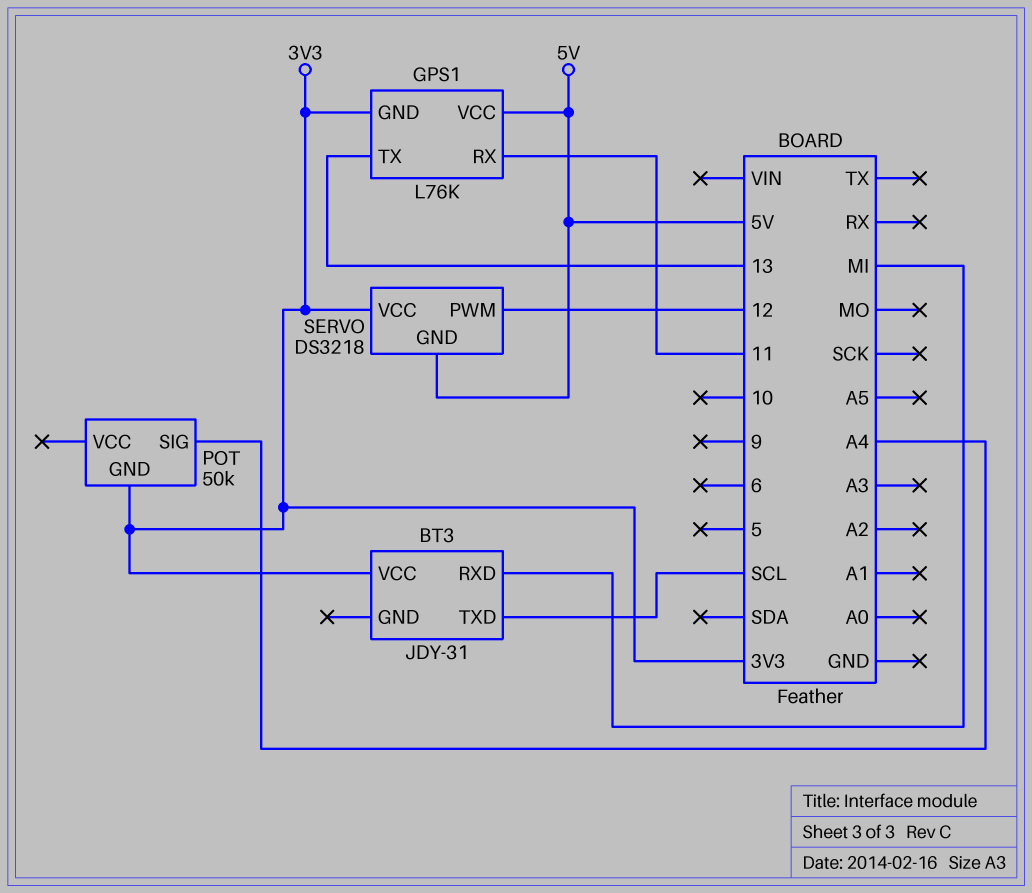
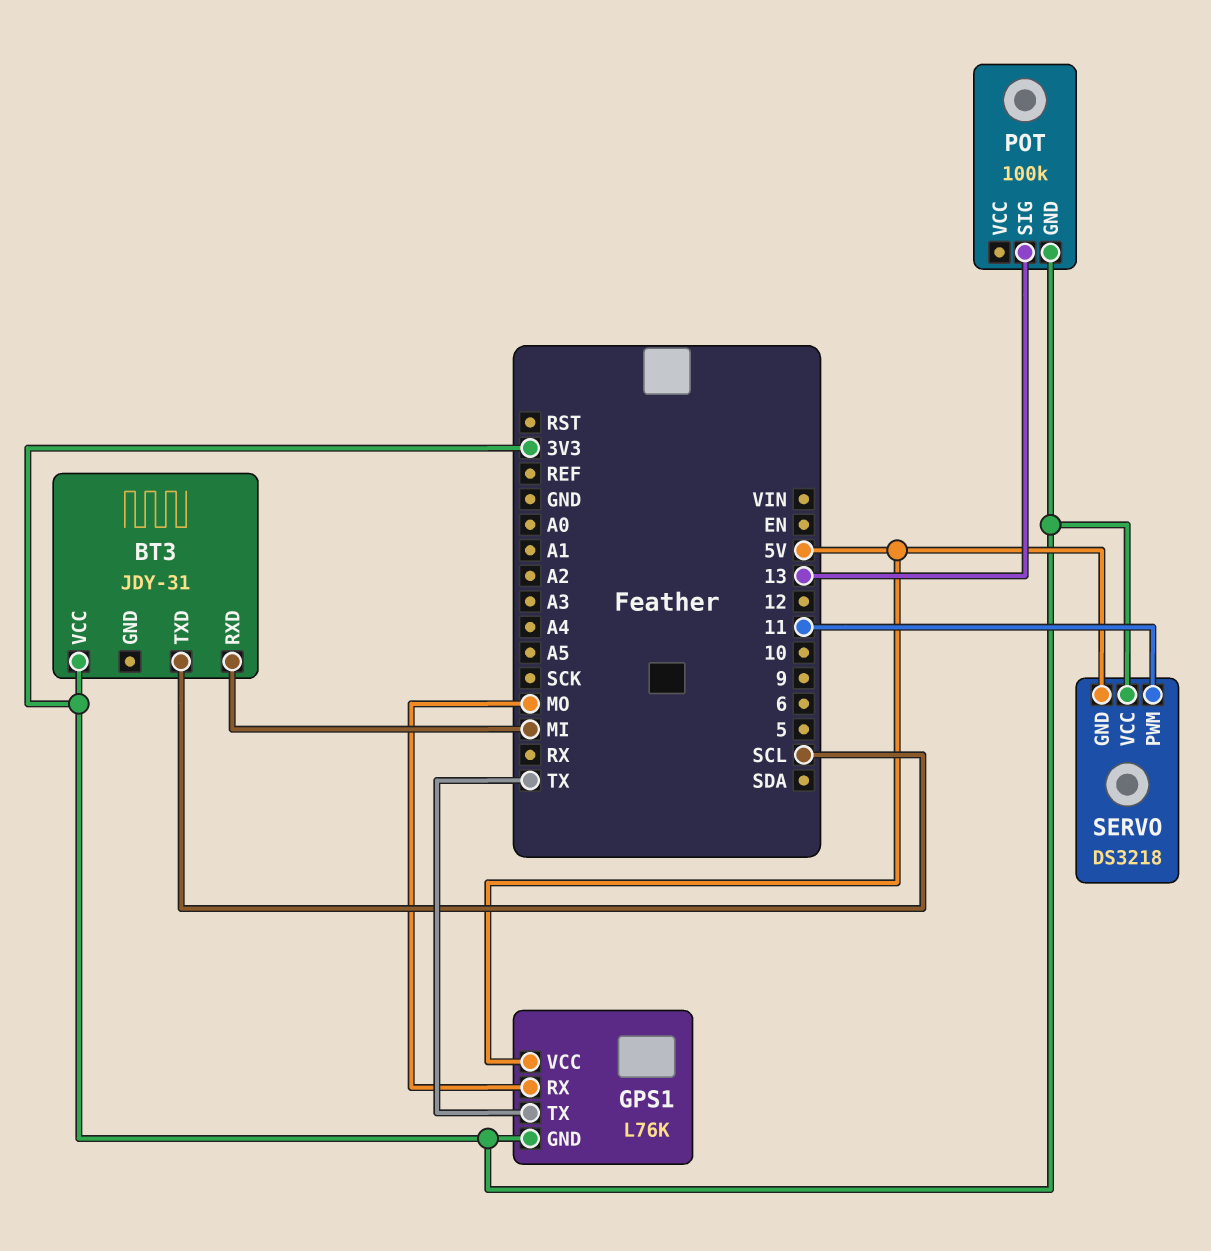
GPS1 pin RX: 11 -> MO
GPS1 pin TX: 13 -> TX
POT: 50k -> 100k
POT pin SIG: A4 -> 13
SERVO pin PWM: 12 -> 11

